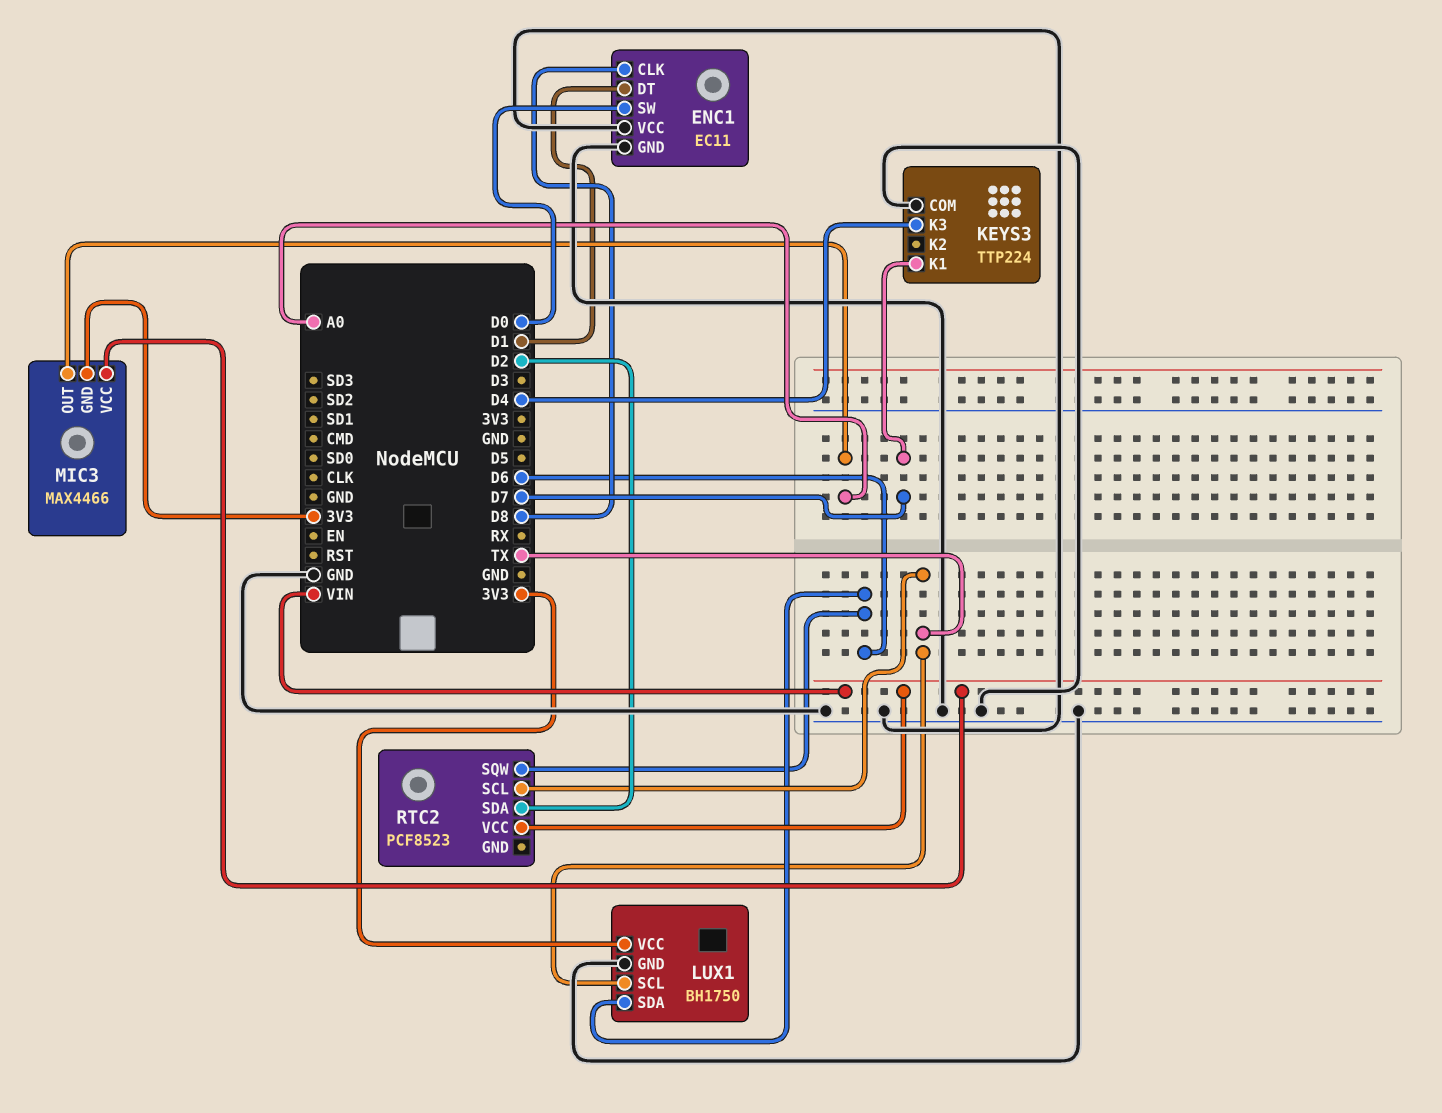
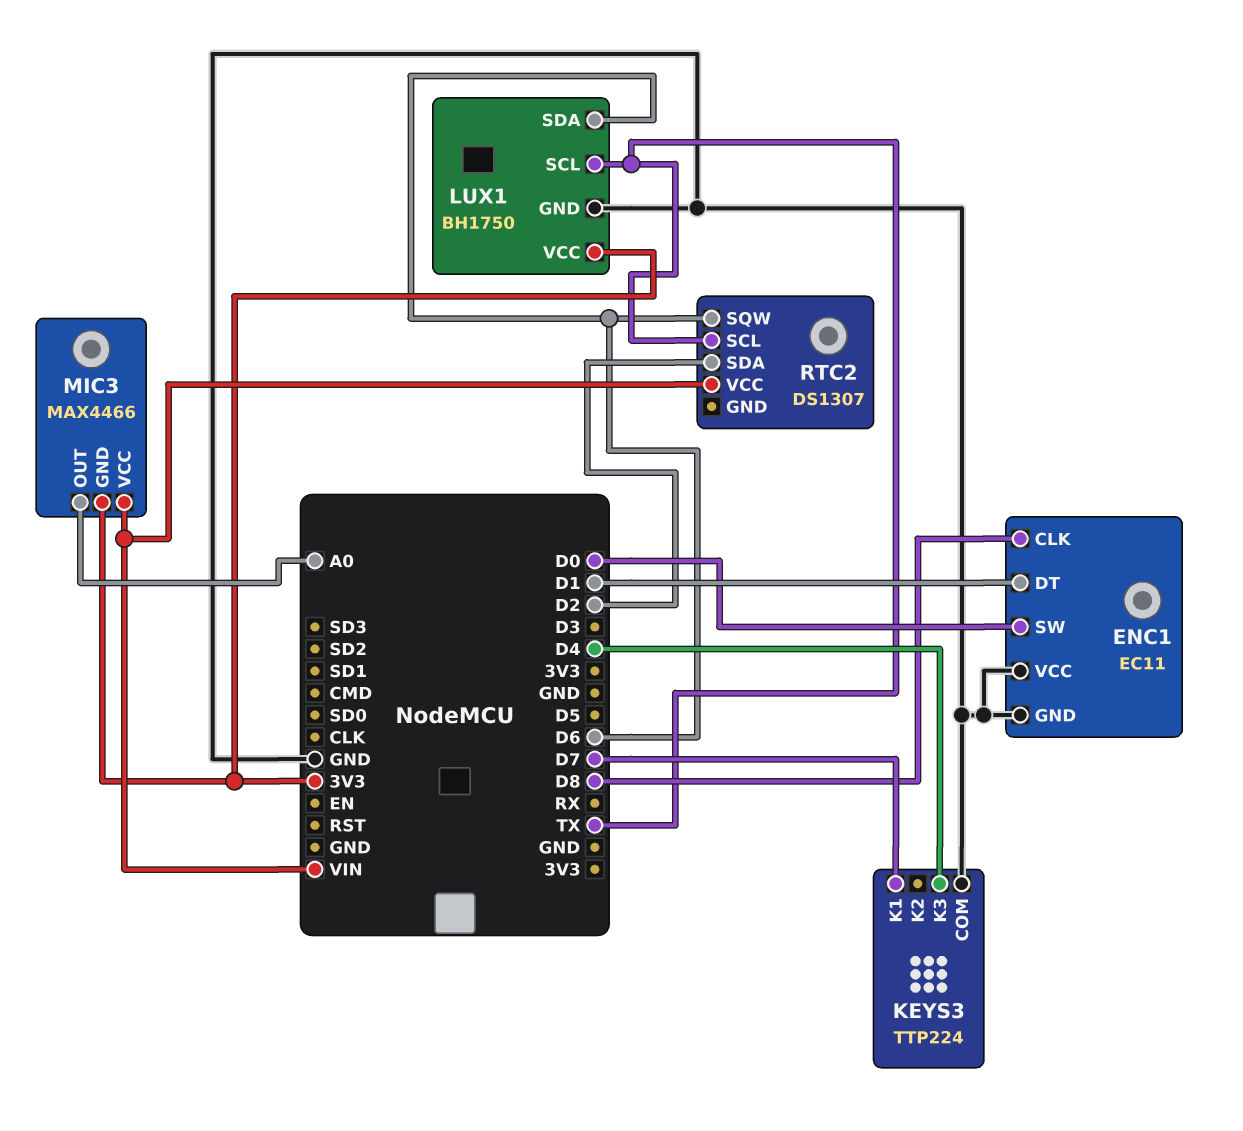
RTC2: PCF8523 -> DS1307

